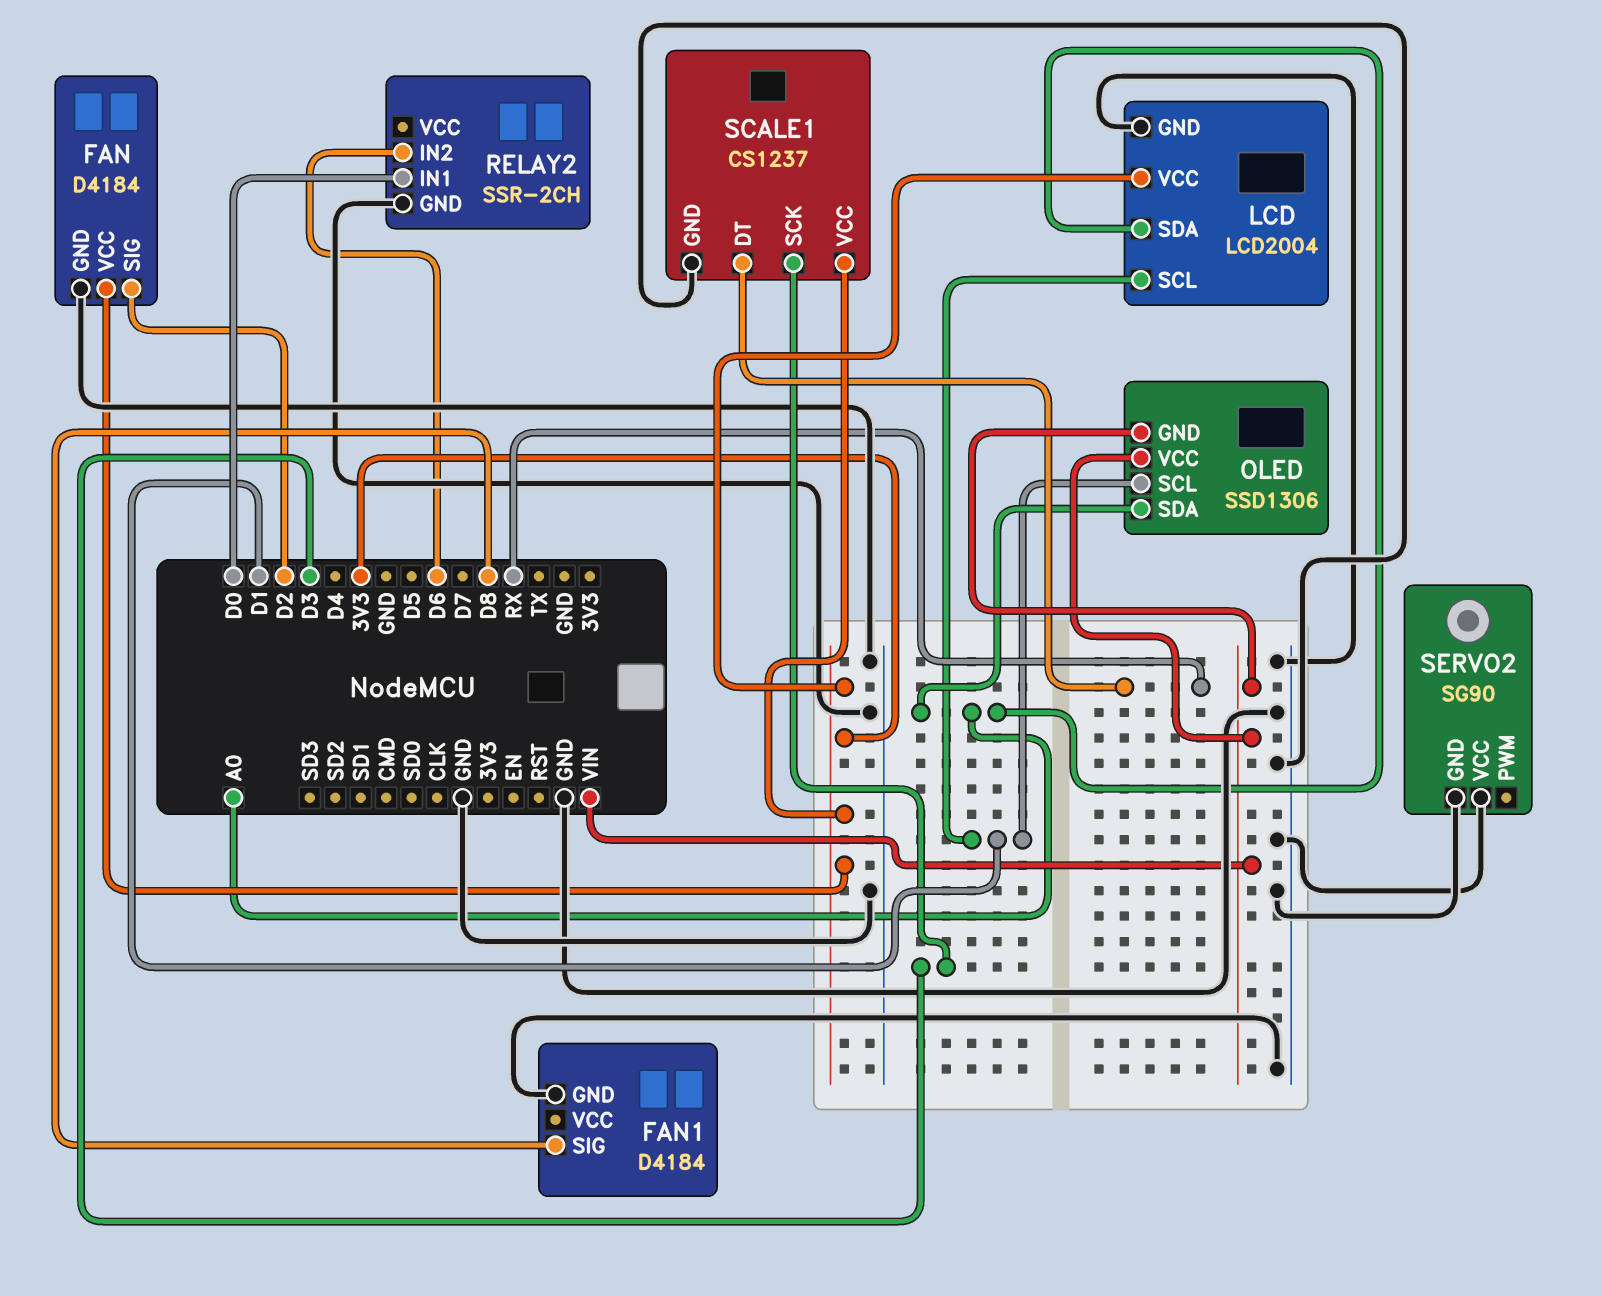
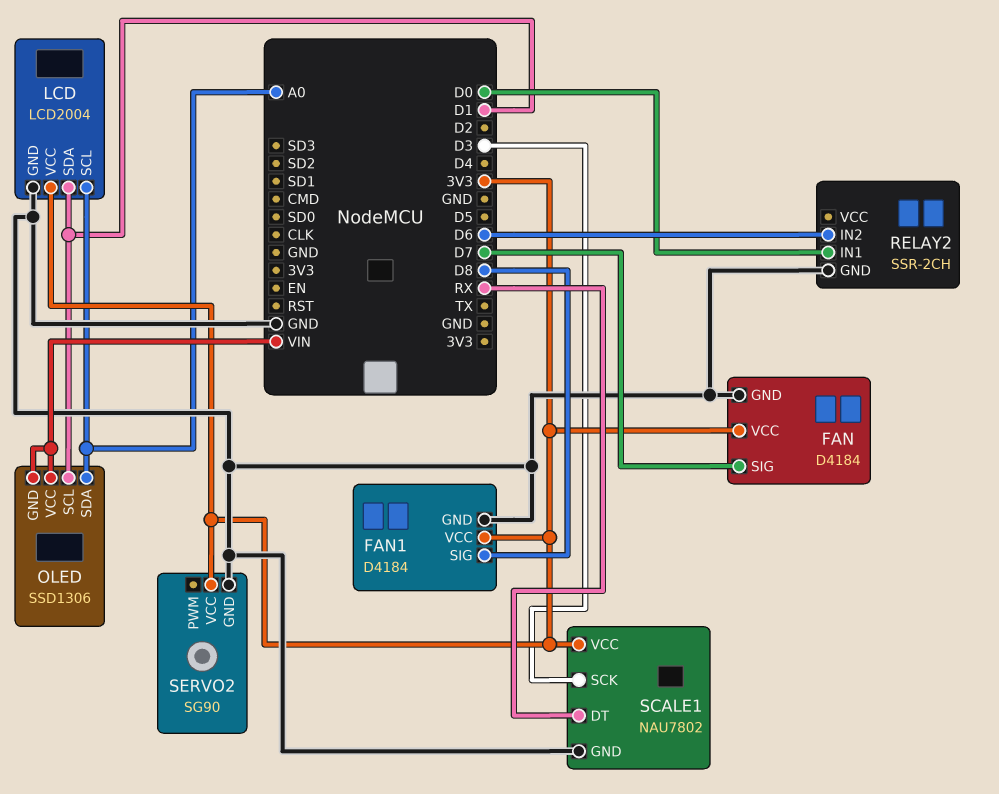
FAN pin SIG: D2 -> D7
FAN1 pin VCC: none -> 3V3
LCD pin SCL: D1 -> A0
LCD pin SDA: A0 -> D1
SCALE1: CS1237 -> NAU7802
SERVO2 pin VCC: GND -> 3V3

